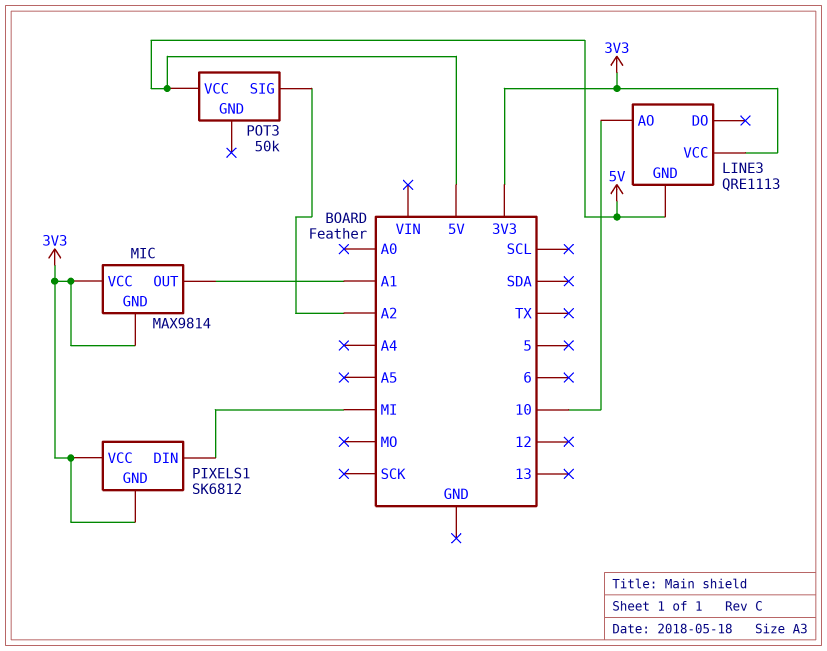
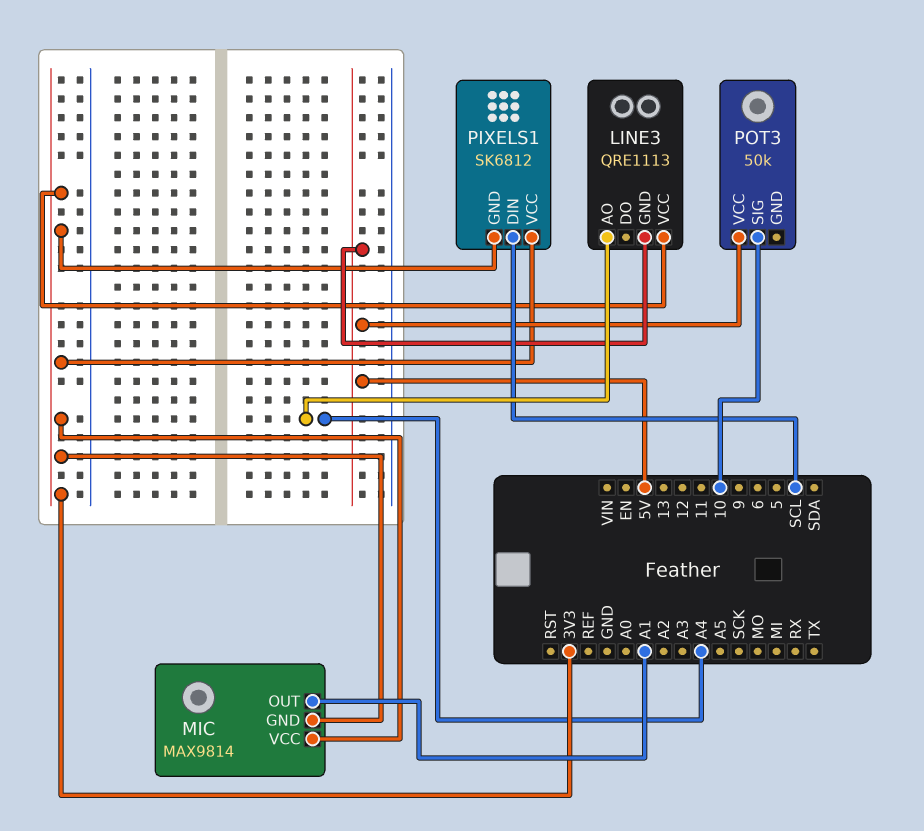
LINE3 pin AO: 10 -> A4
PIXELS1 pin DIN: MI -> SCL
POT3 pin SIG: A2 -> 10

